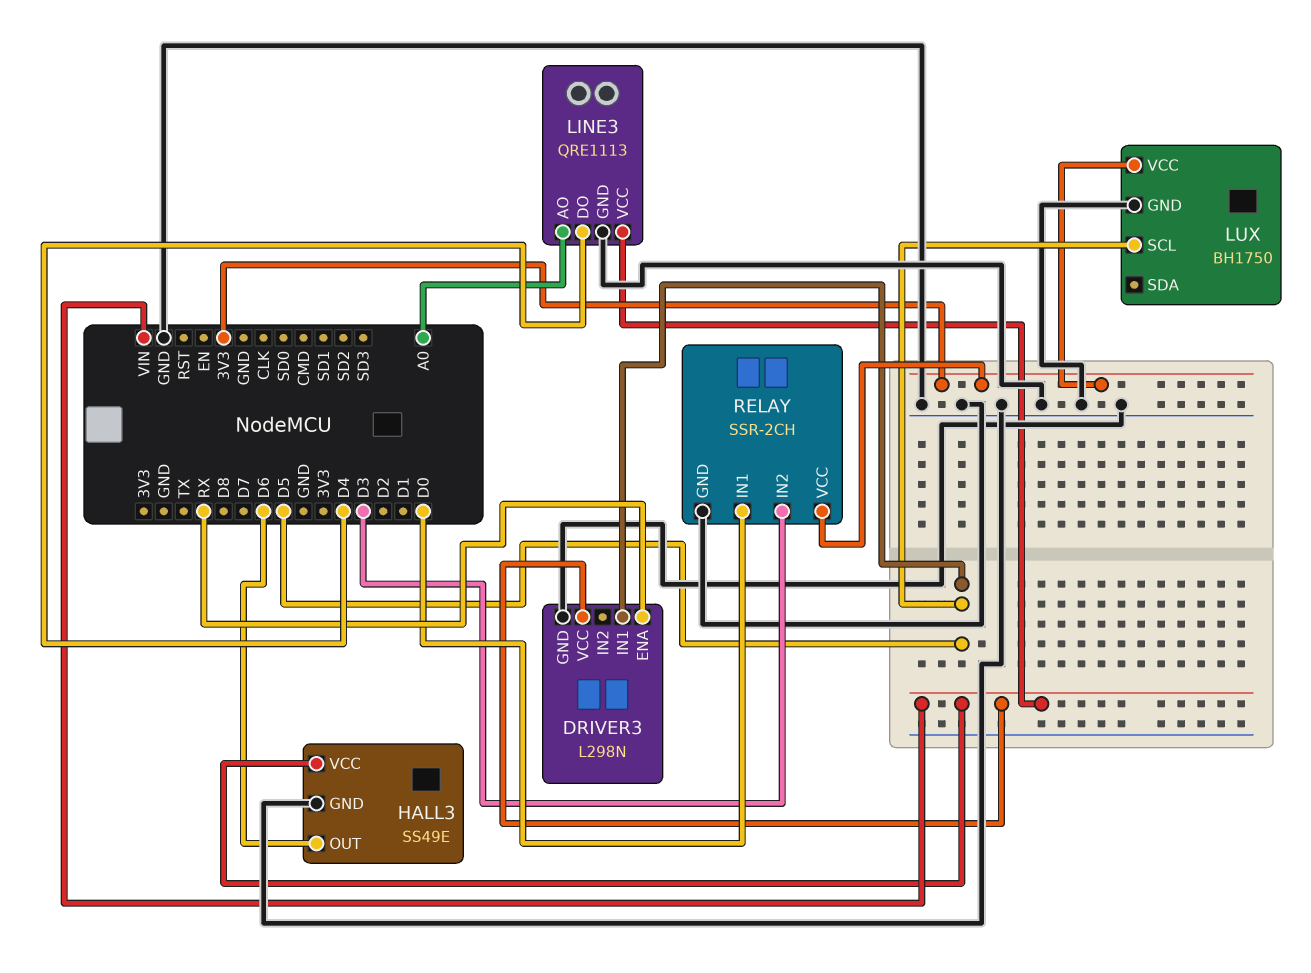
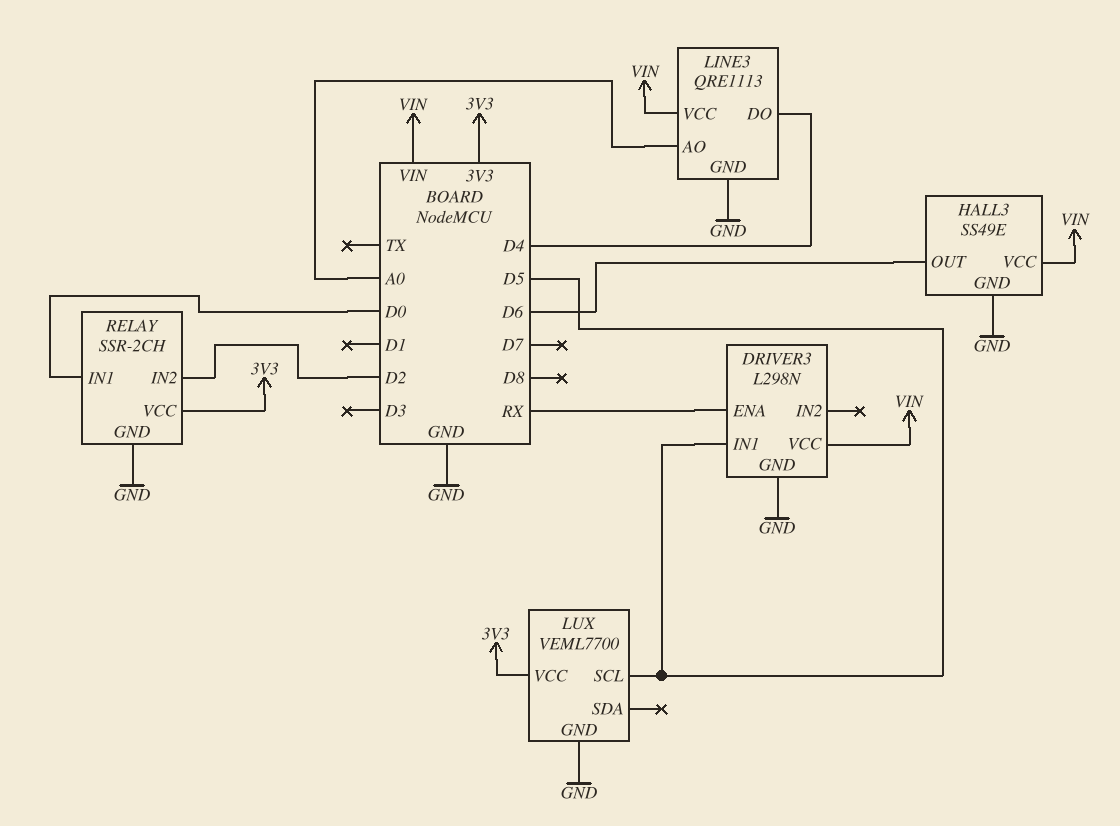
LUX: BH1750 -> VEML7700
RELAY pin IN2: D3 -> D2

